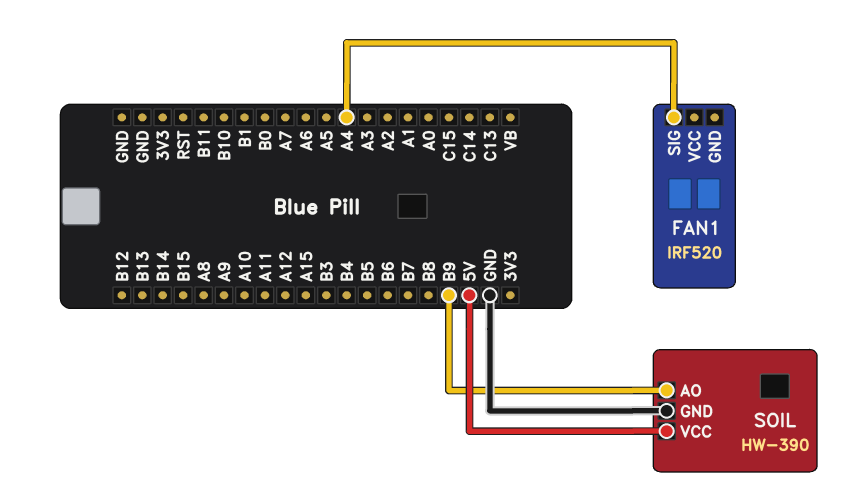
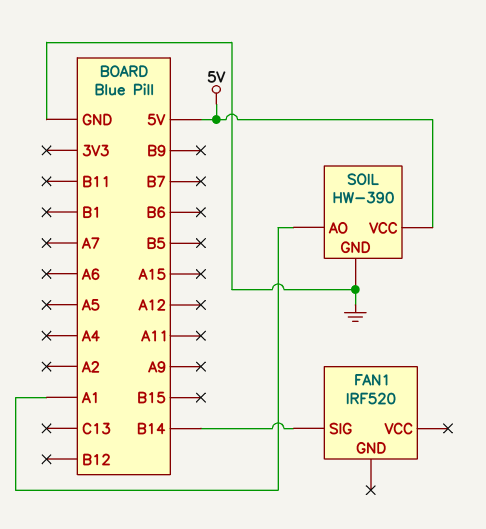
FAN1 pin SIG: A4 -> B14
SOIL pin AO: B9 -> A1

